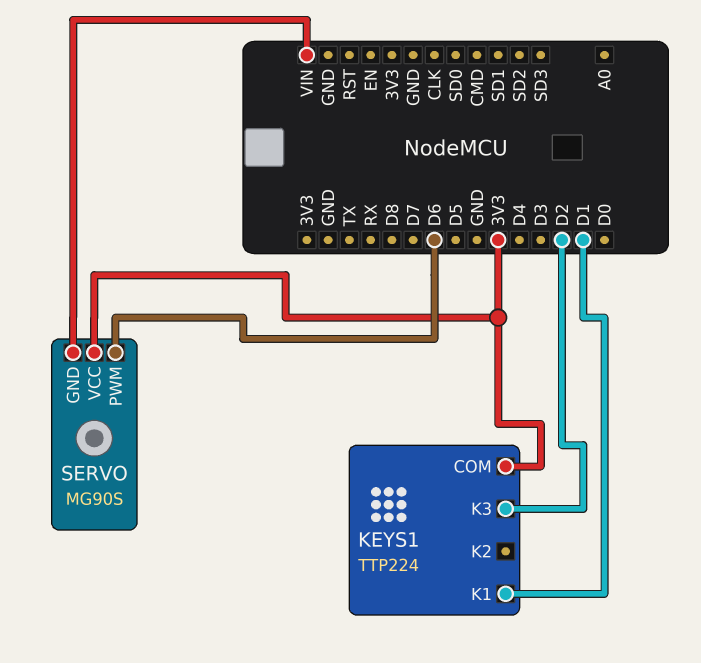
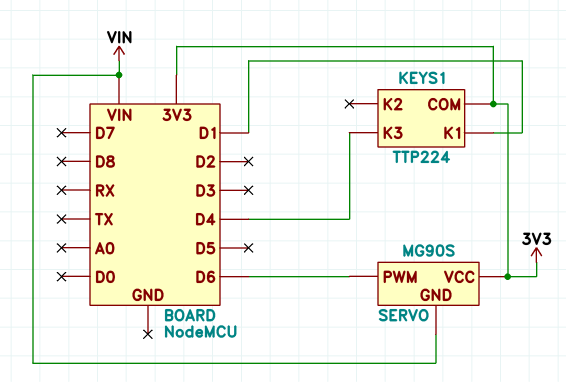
KEYS1 pin K3: D2 -> D4

